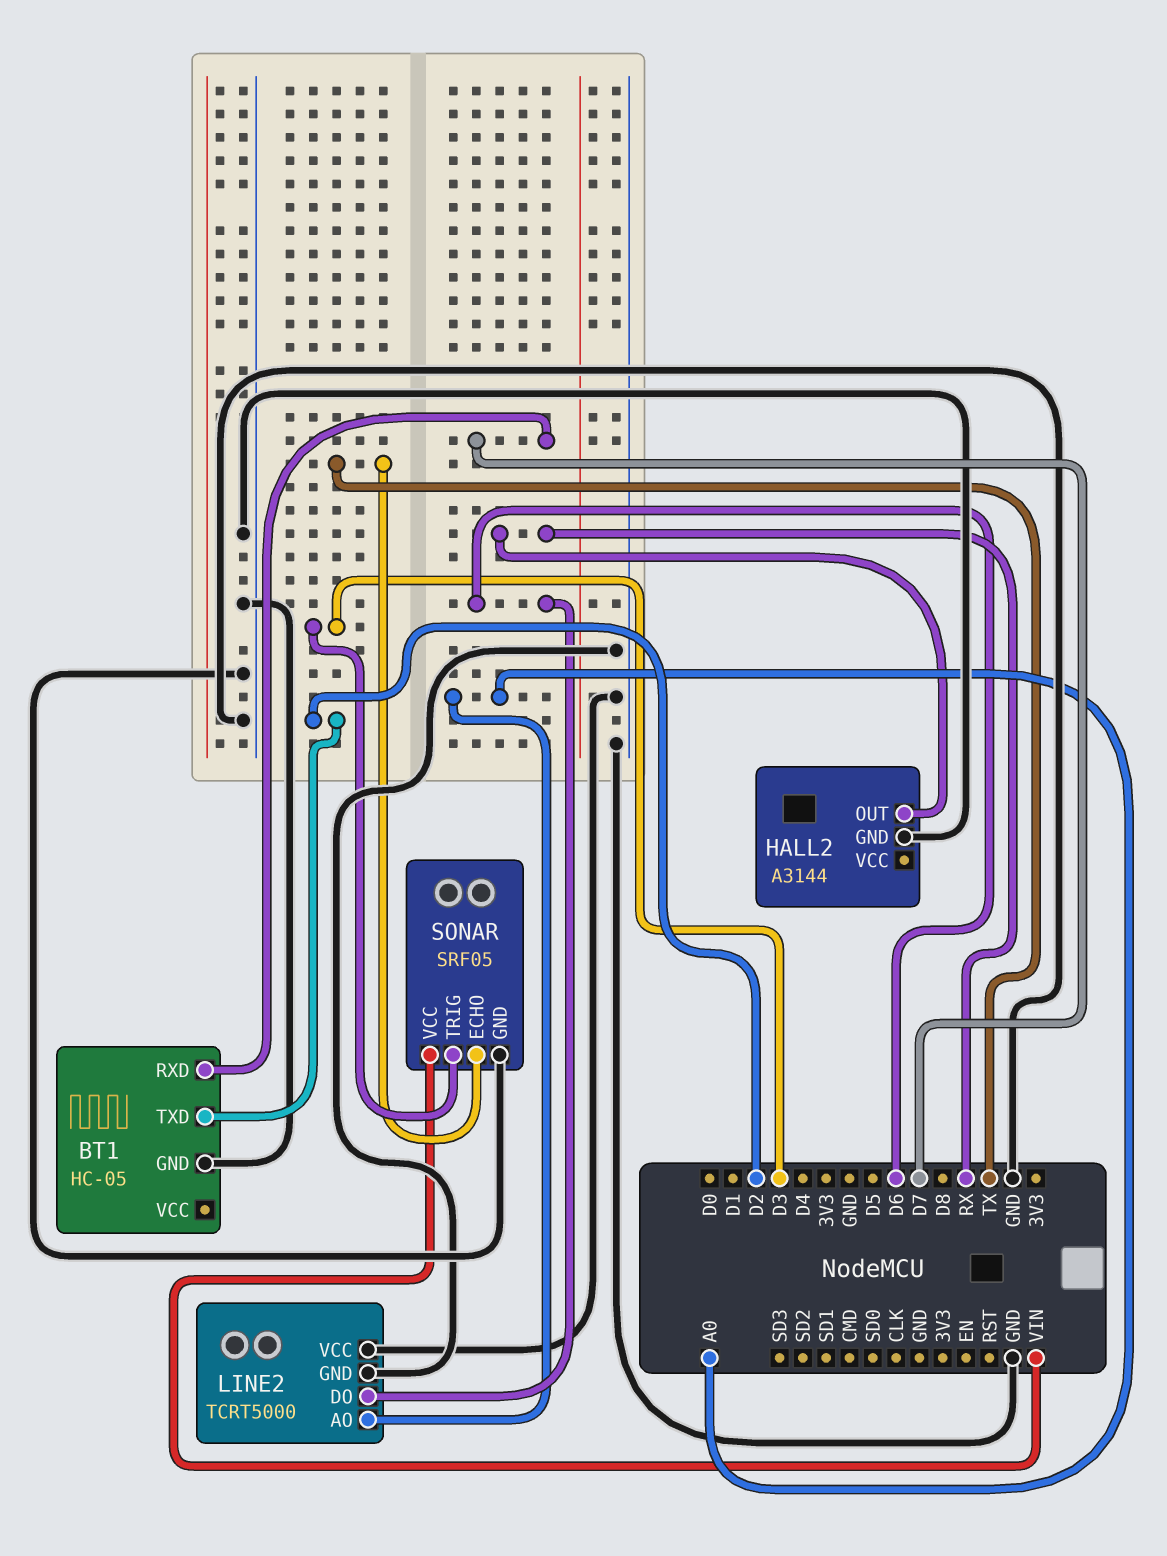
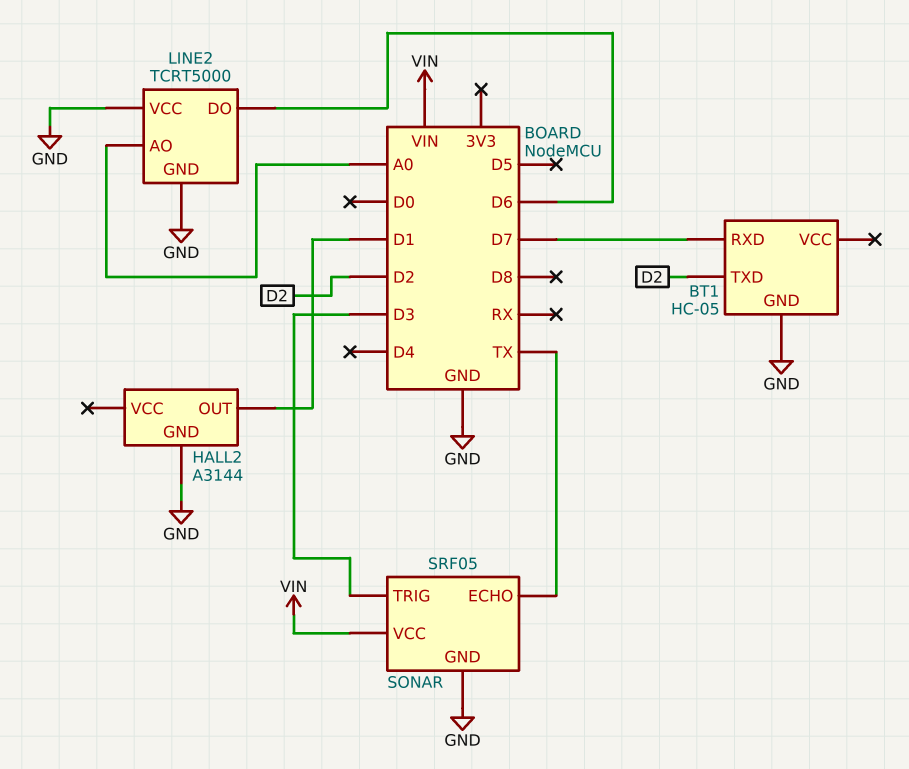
HALL2 pin OUT: RX -> D1

